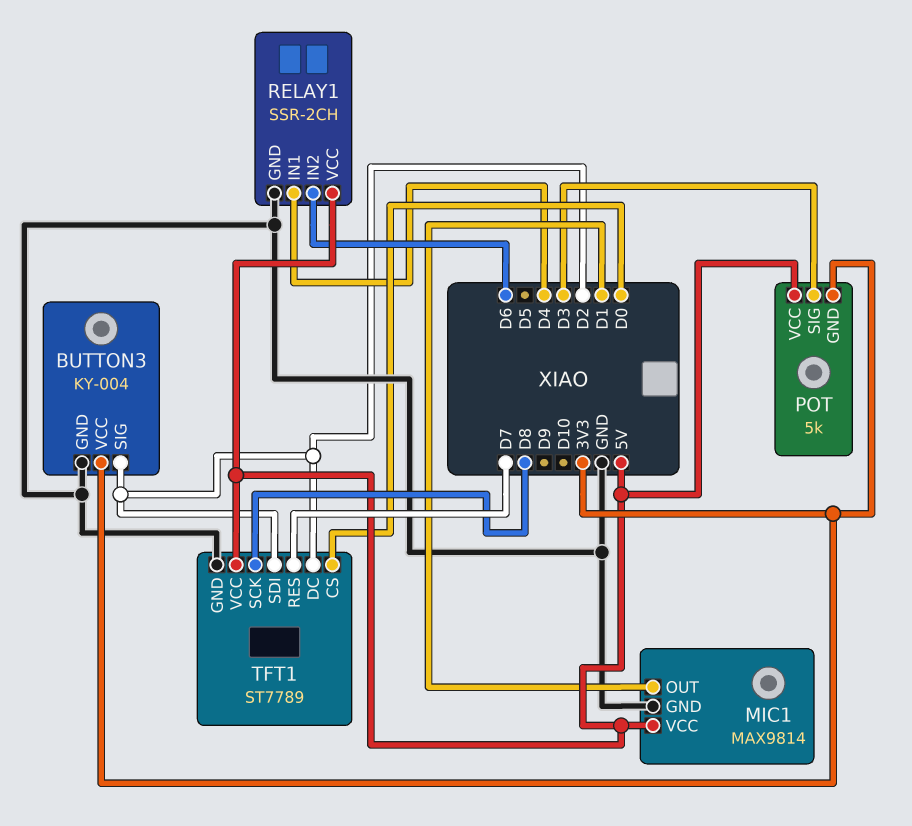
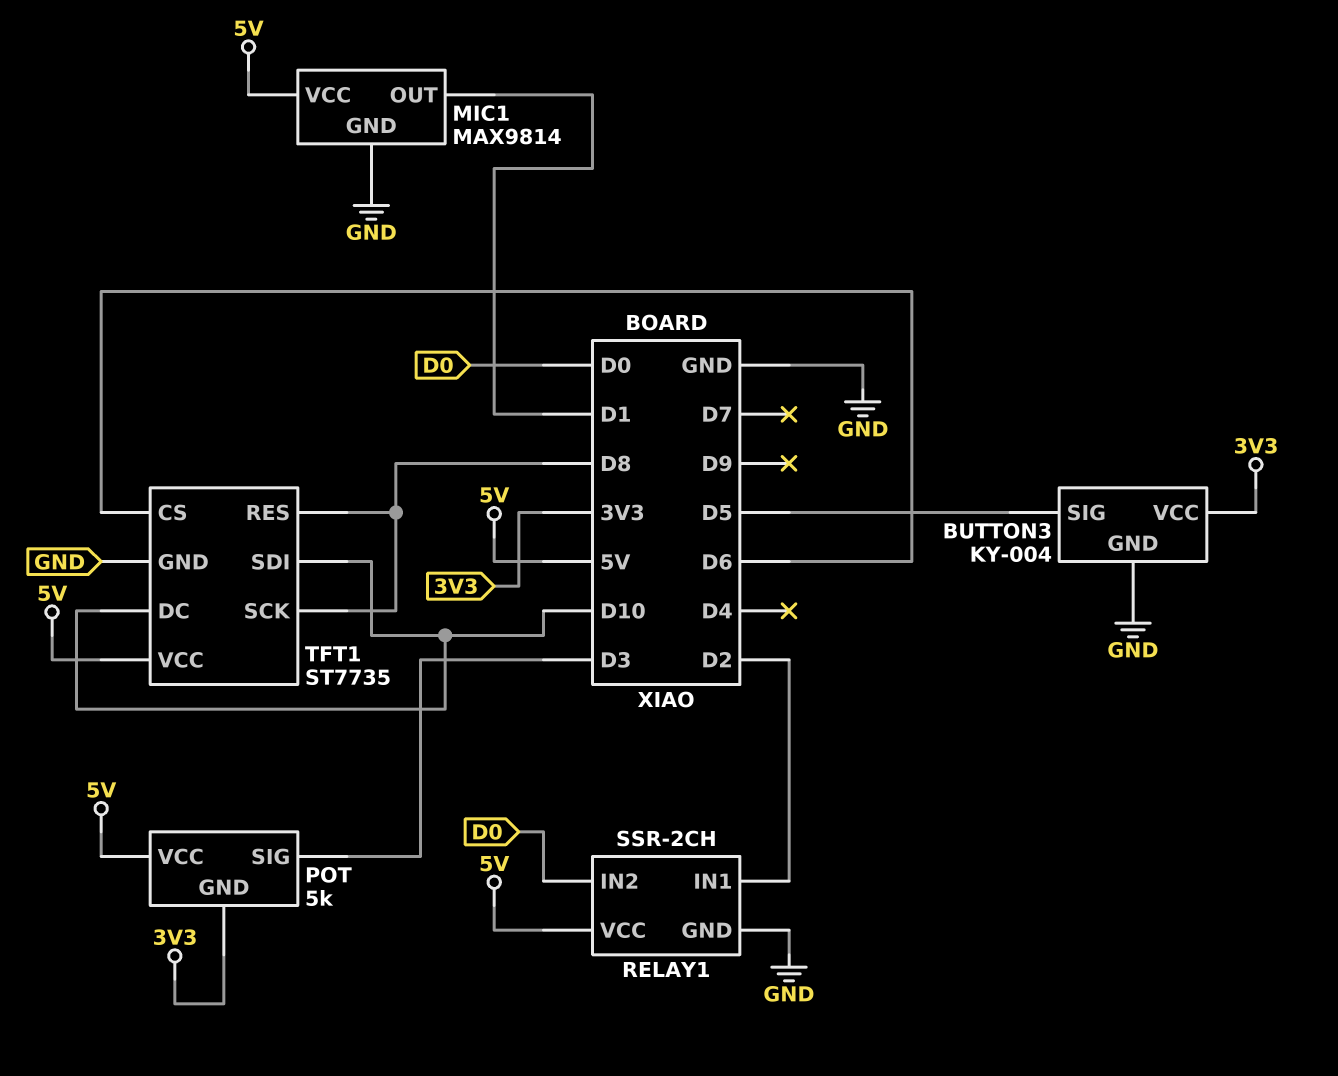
BUTTON3 pin SIG: D2 -> D5
RELAY1 pin IN1: D4 -> D2
RELAY1 pin IN2: D6 -> D0
TFT1: ST7789 -> ST7735
TFT1 pin CS: D0 -> D6
TFT1 pin DC: D2 -> D10
TFT1 pin RES: D7 -> D8
TFT1 pin SDI: D2 -> D10

